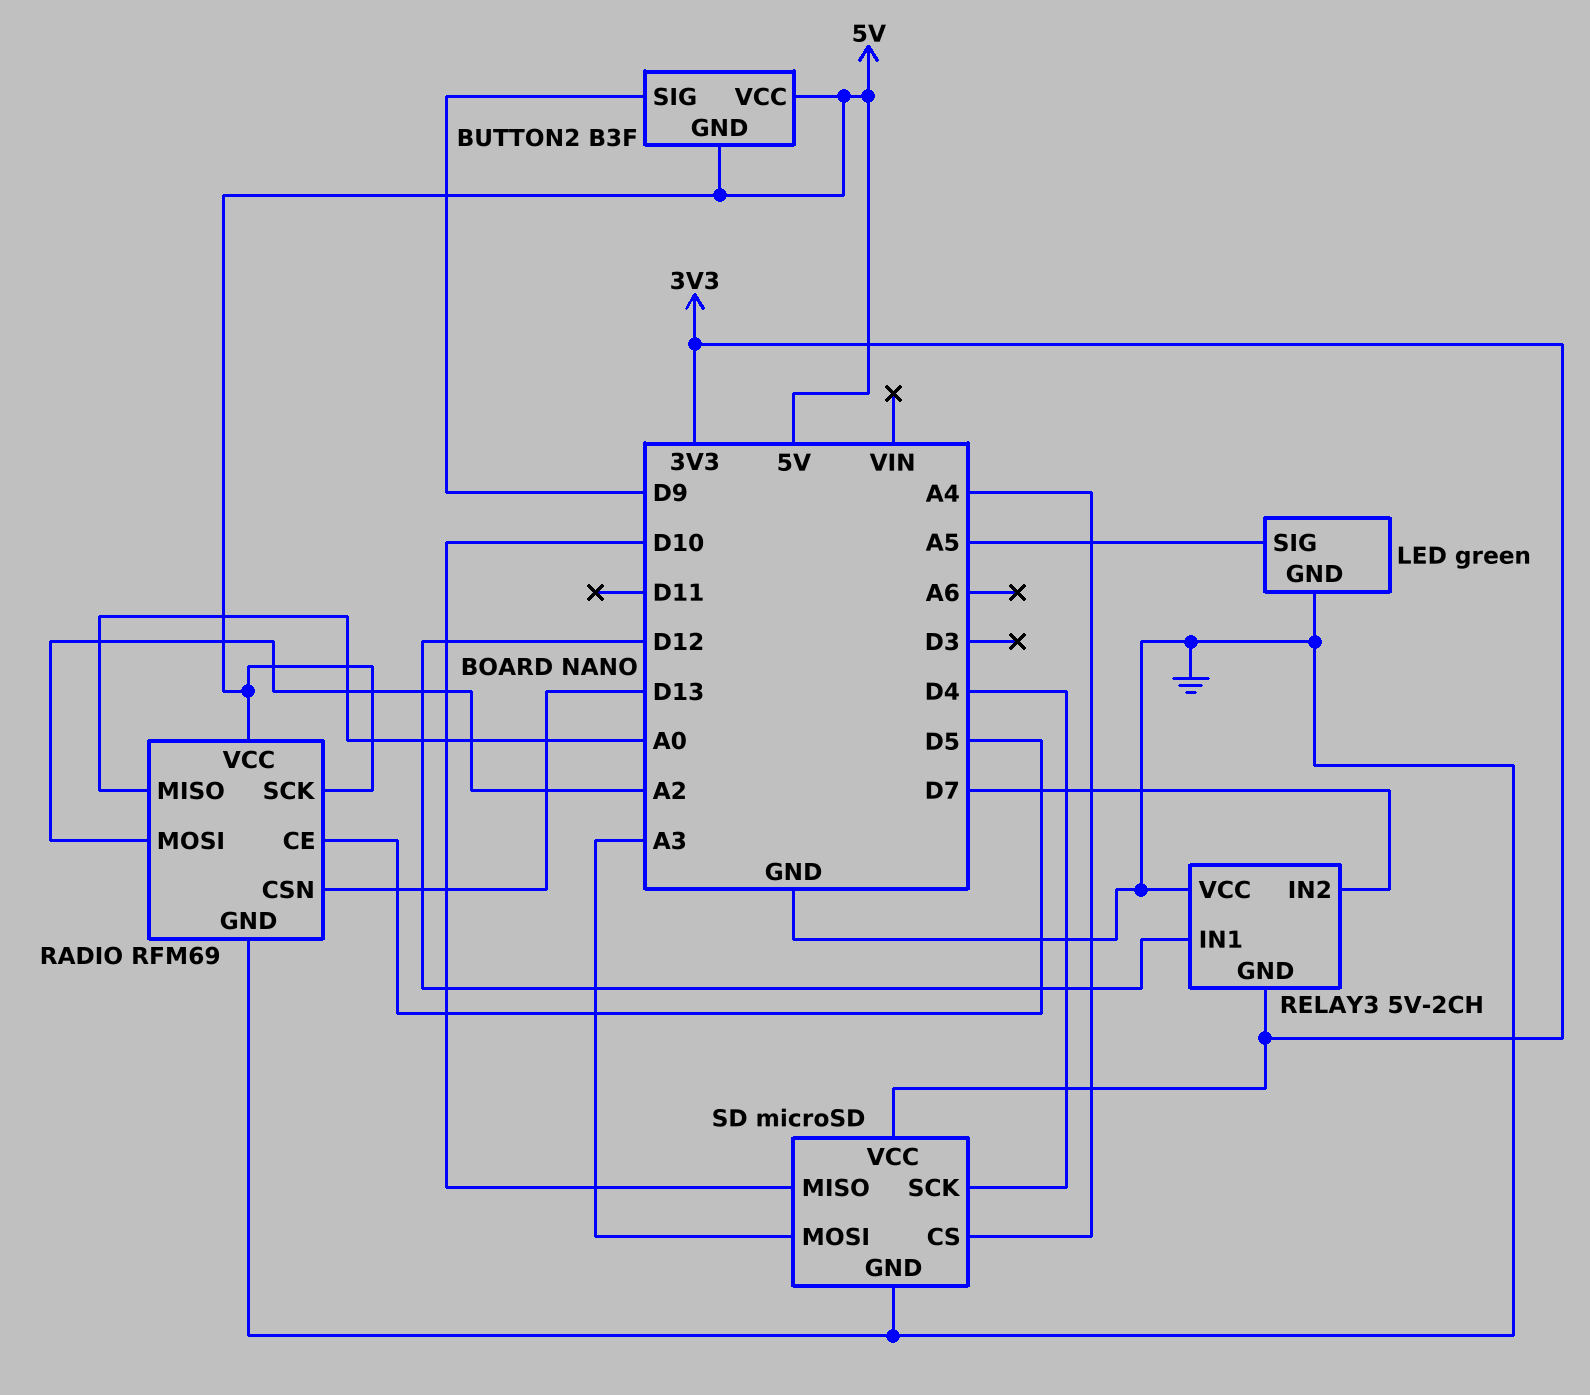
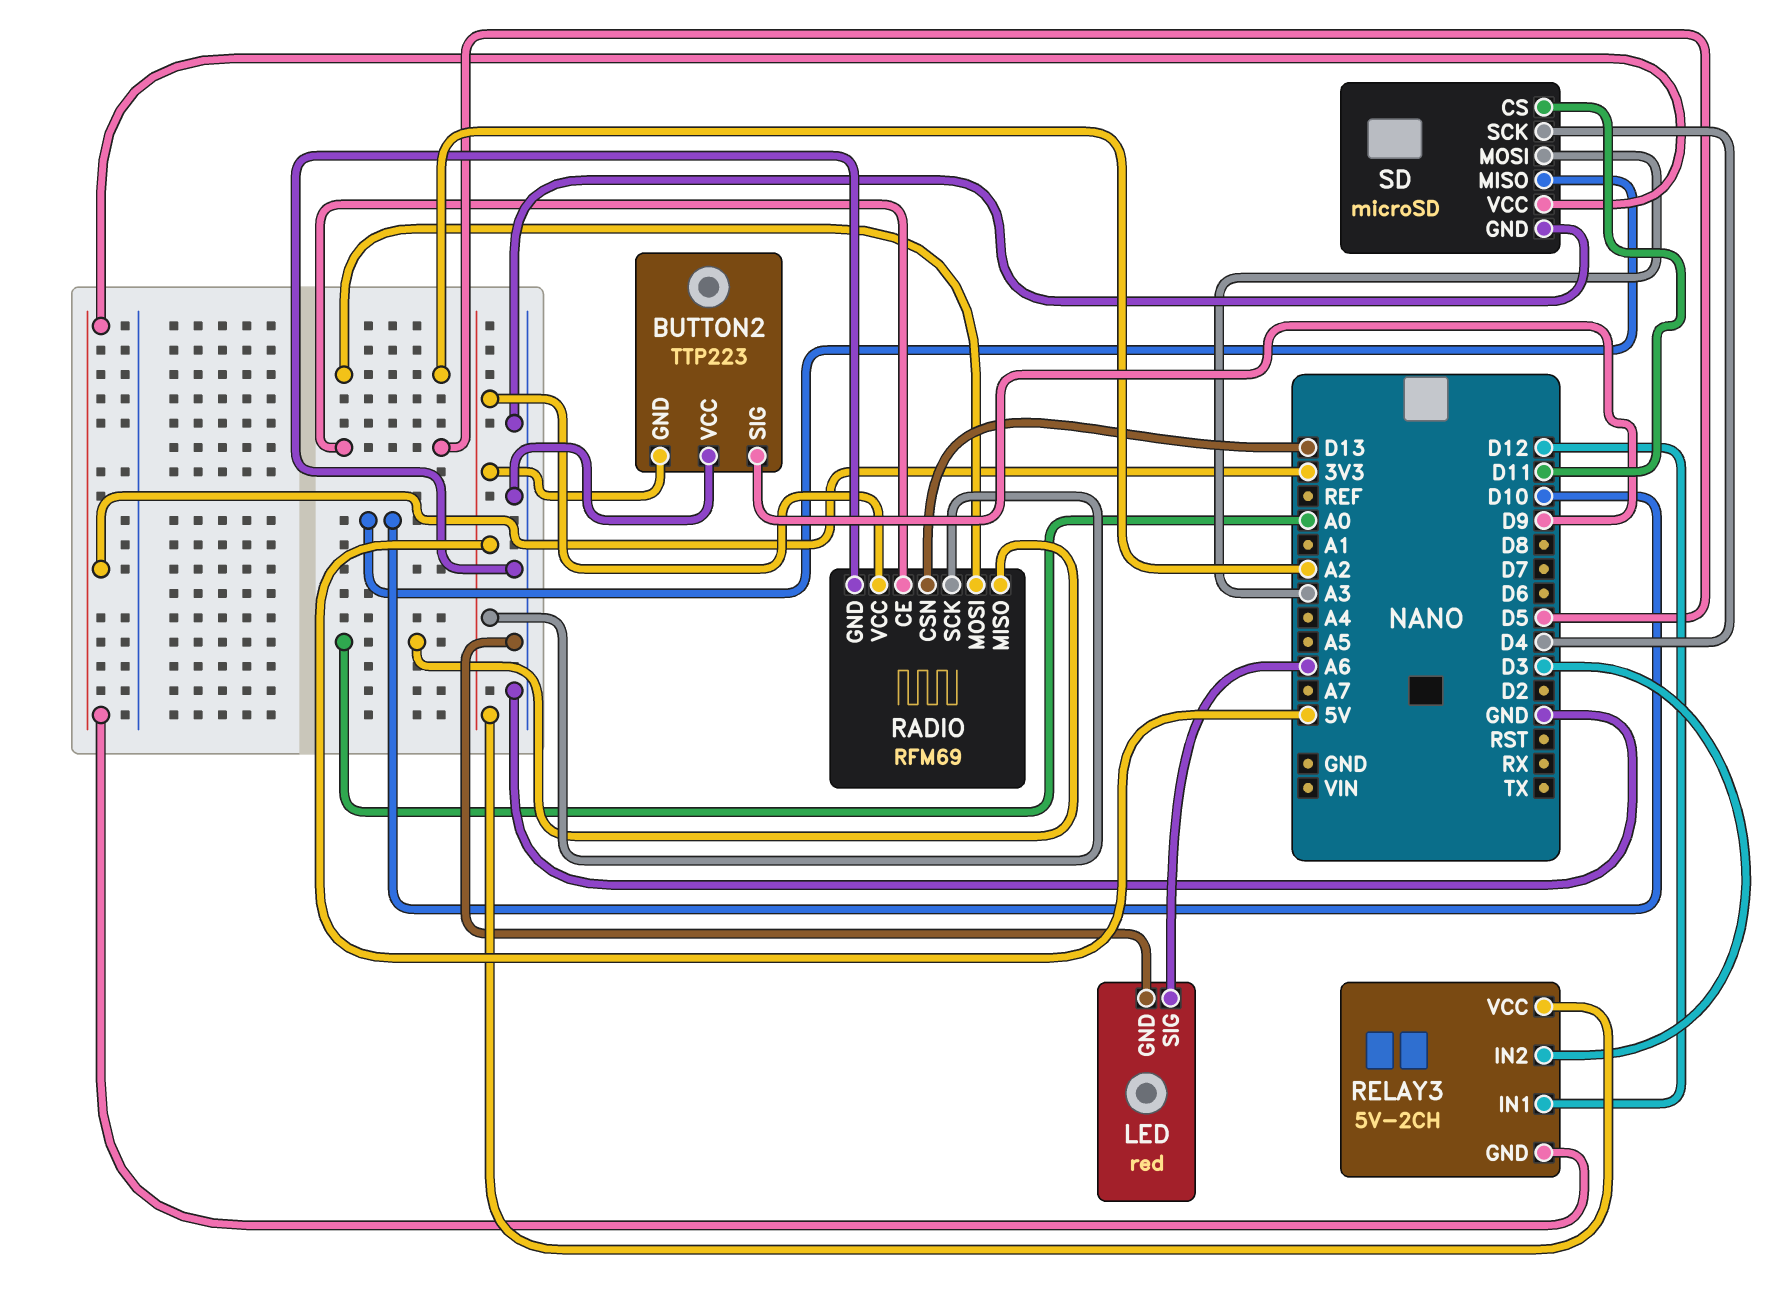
BUTTON2: B3F -> TTP223
BUTTON2 pin VCC: 5V -> GND
LED: green -> red
LED pin SIG: A5 -> A6
RELAY3 pin IN2: D7 -> D3
RELAY3 pin VCC: GND -> 5V
SD pin CS: A4 -> D11

